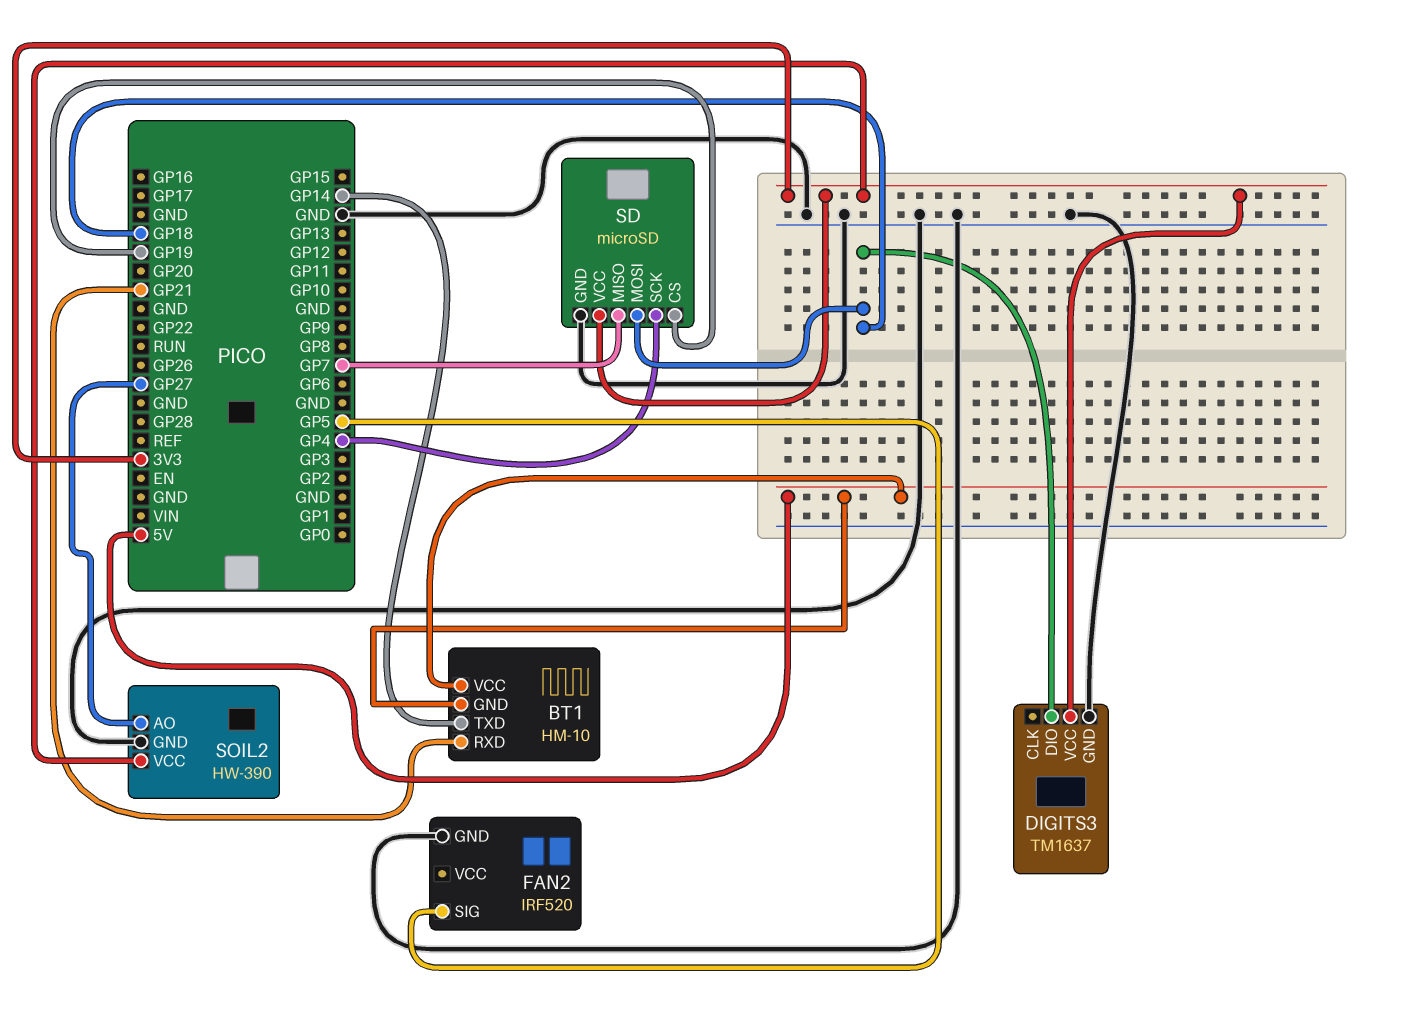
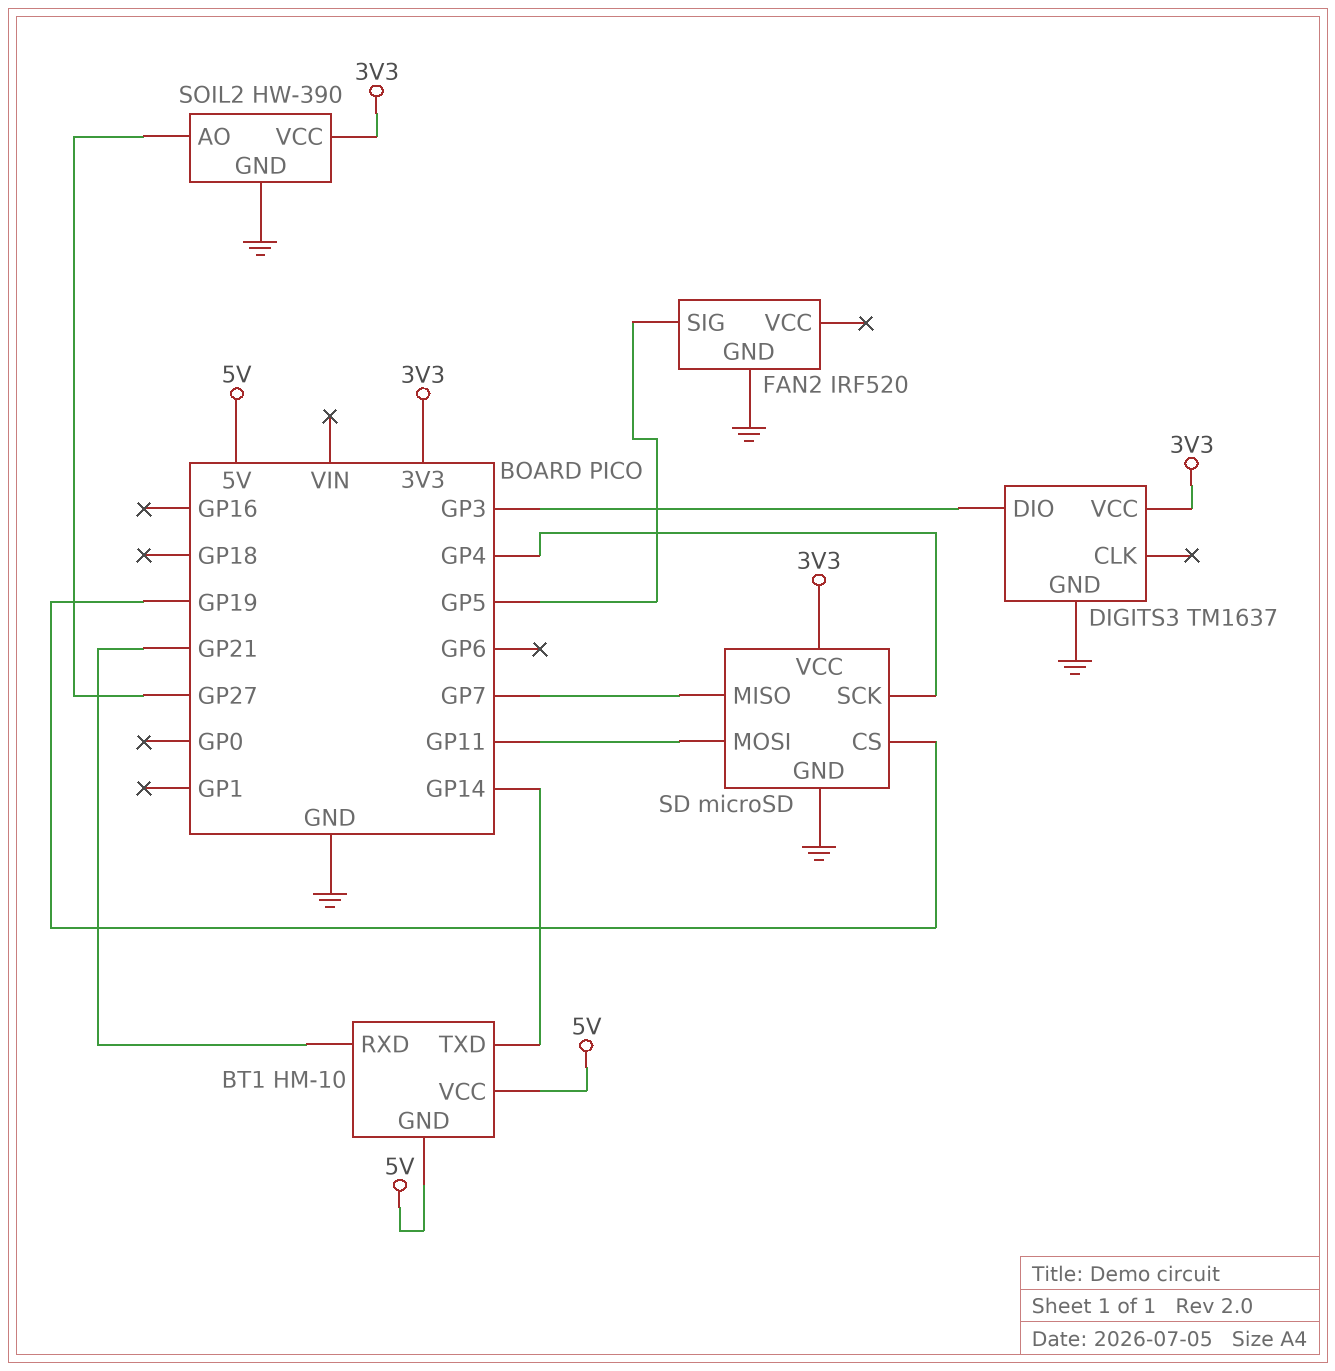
DIGITS3 pin DIO: GP18 -> GP3
SD pin MOSI: GP18 -> GP11

